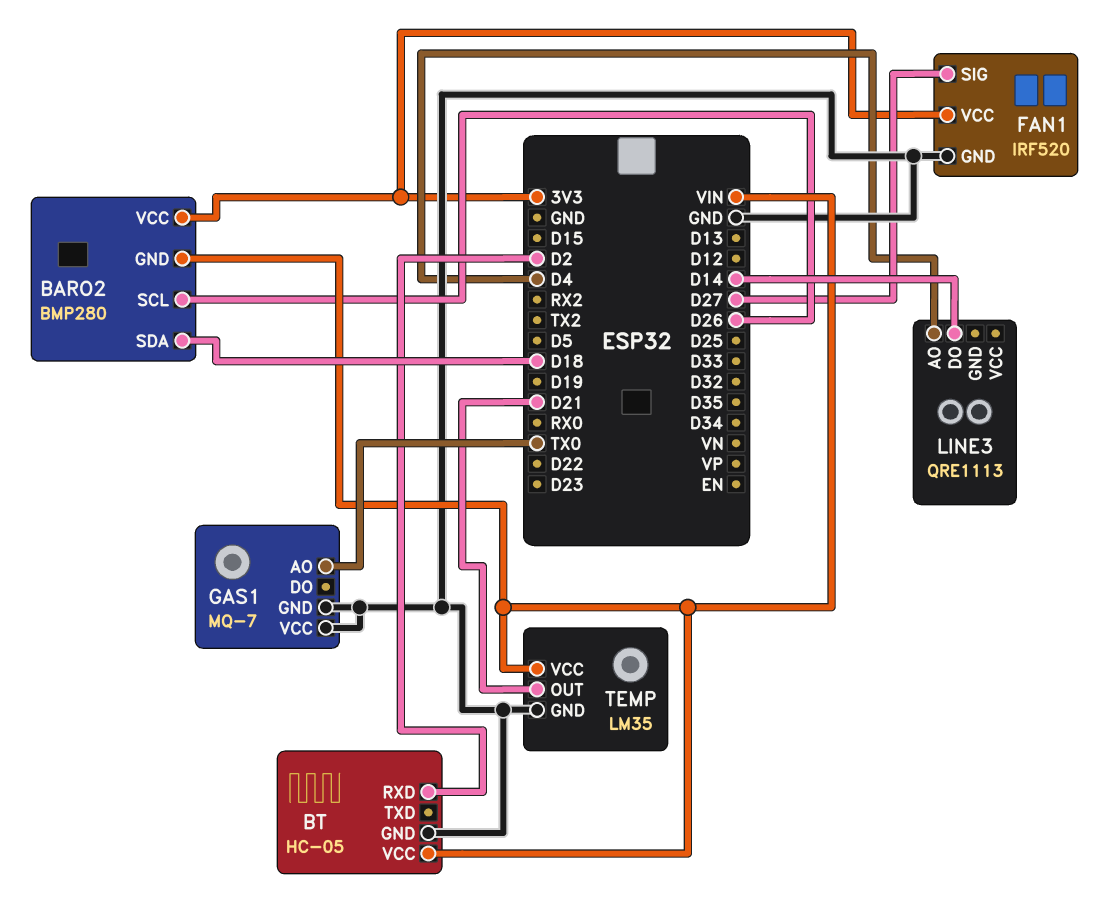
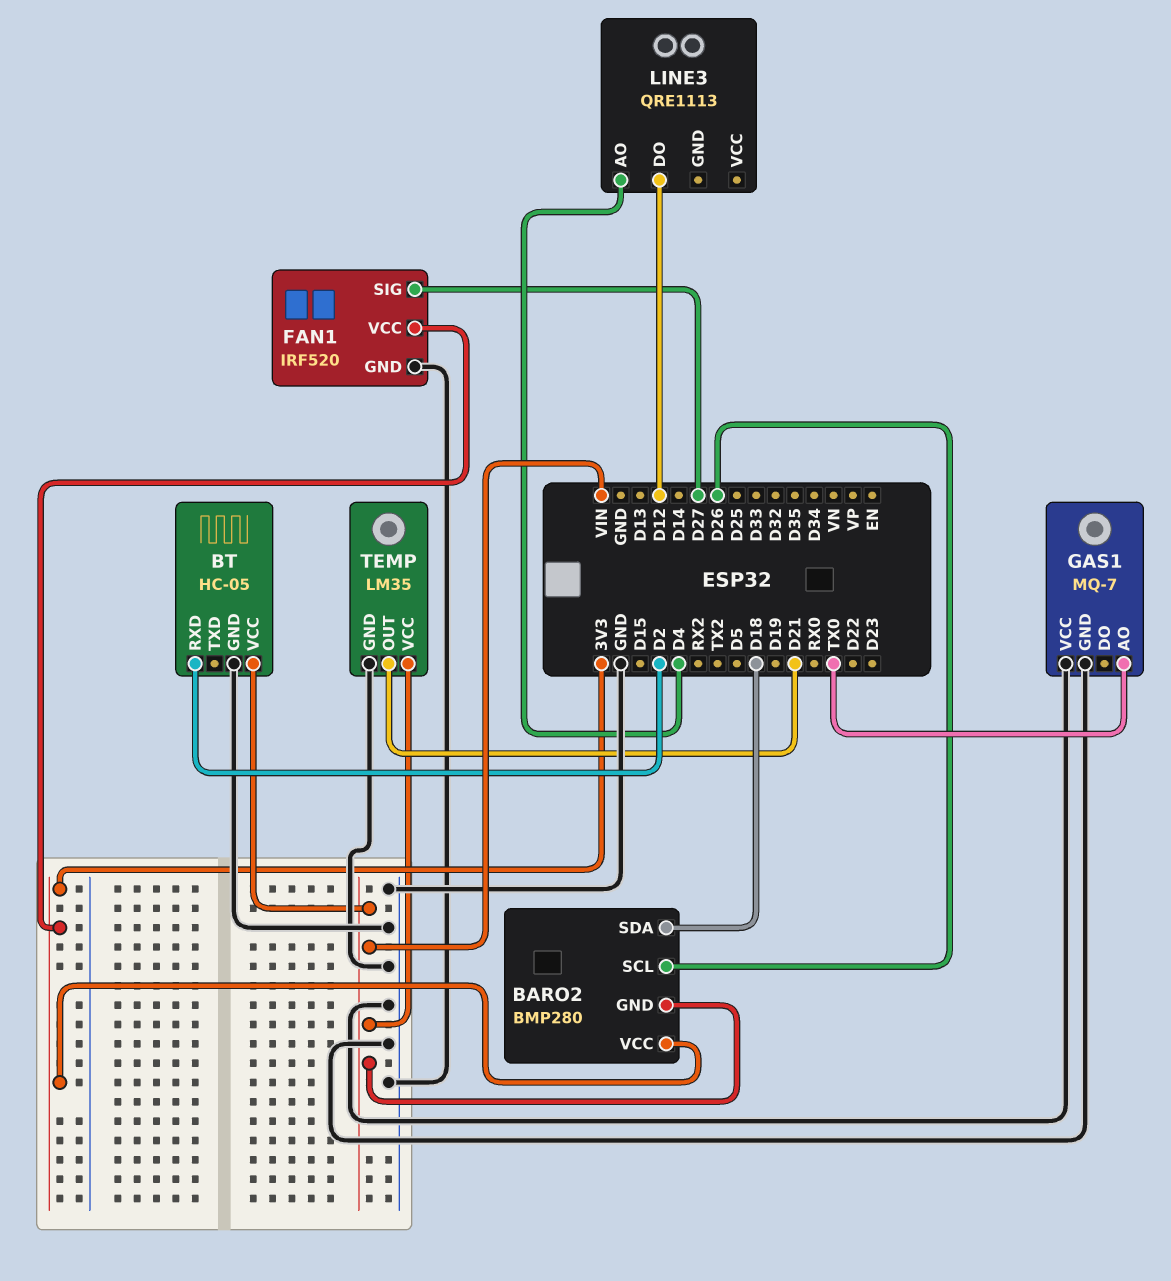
LINE3 pin DO: D14 -> D12

